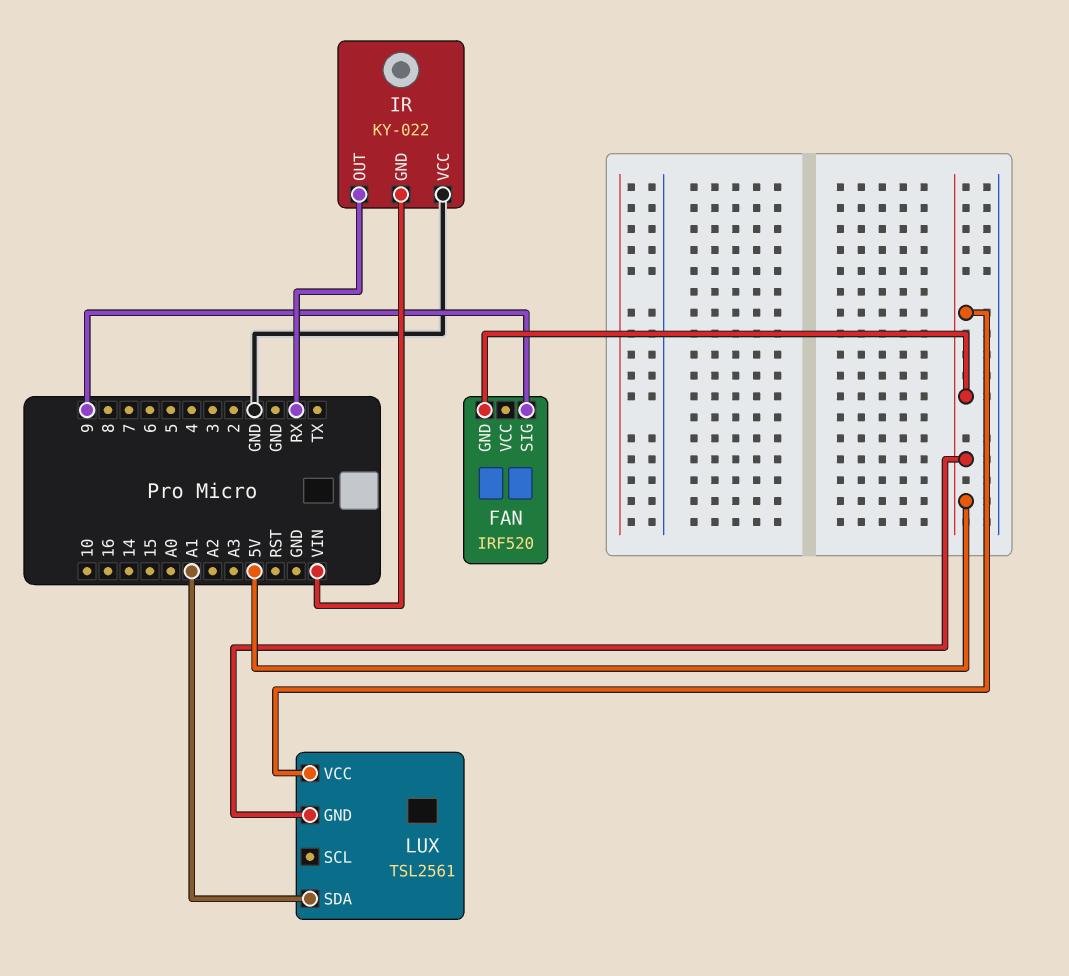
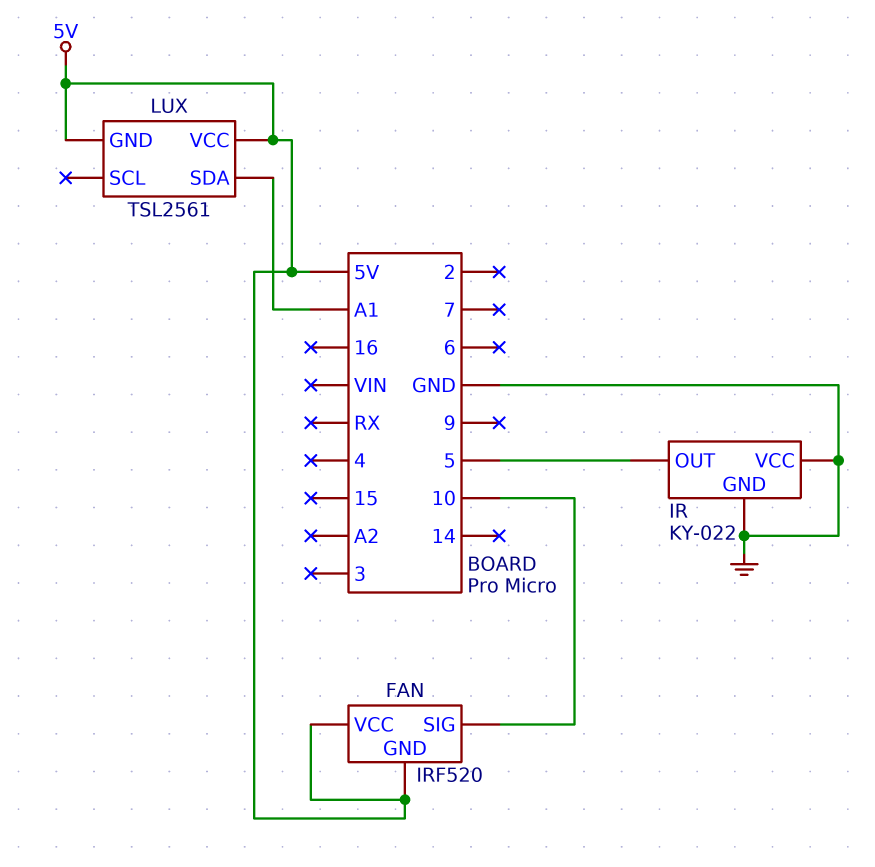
FAN pin SIG: 9 -> 10
FAN pin VCC: none -> 5V
IR pin GND: VIN -> GND
IR pin OUT: RX -> 5

